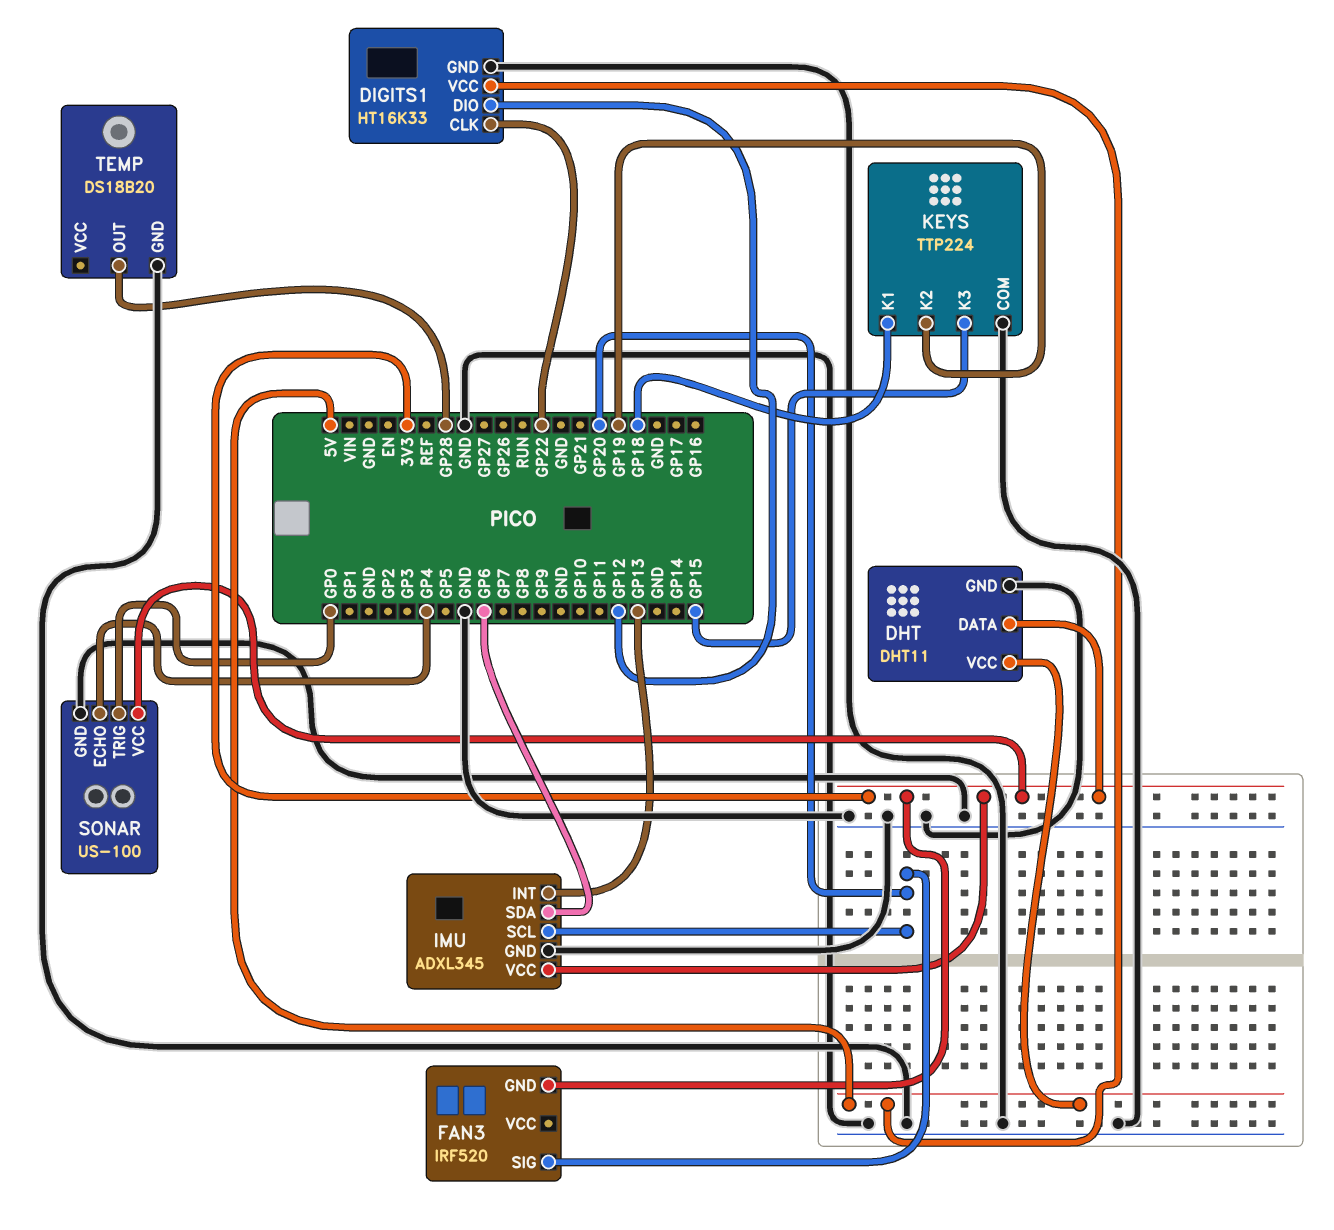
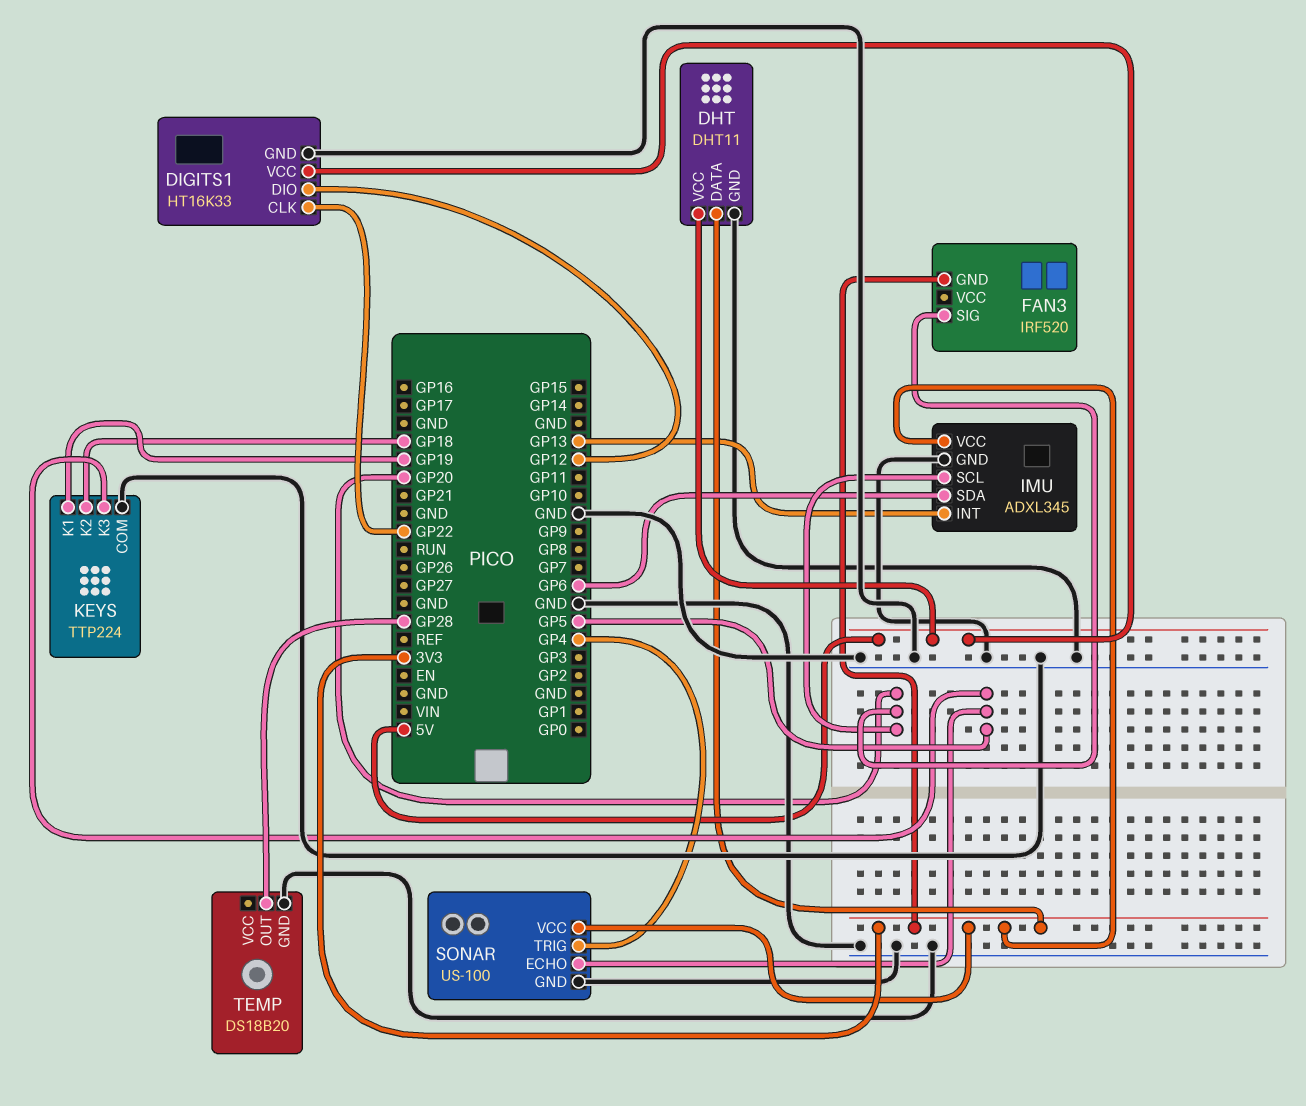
KEYS pin K1: GP18 -> GP19
KEYS pin K2: GP19 -> GP18
KEYS pin K3: GP15 -> GP5
SONAR pin ECHO: GP4 -> GP5
SONAR pin TRIG: GP0 -> GP4

